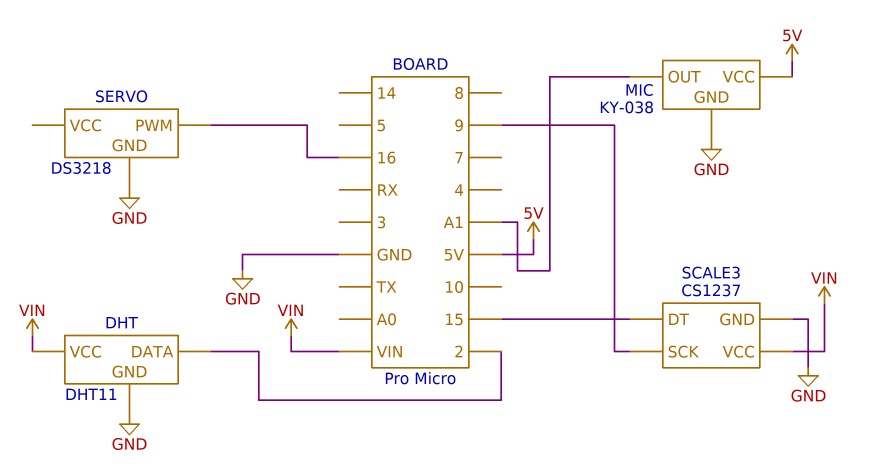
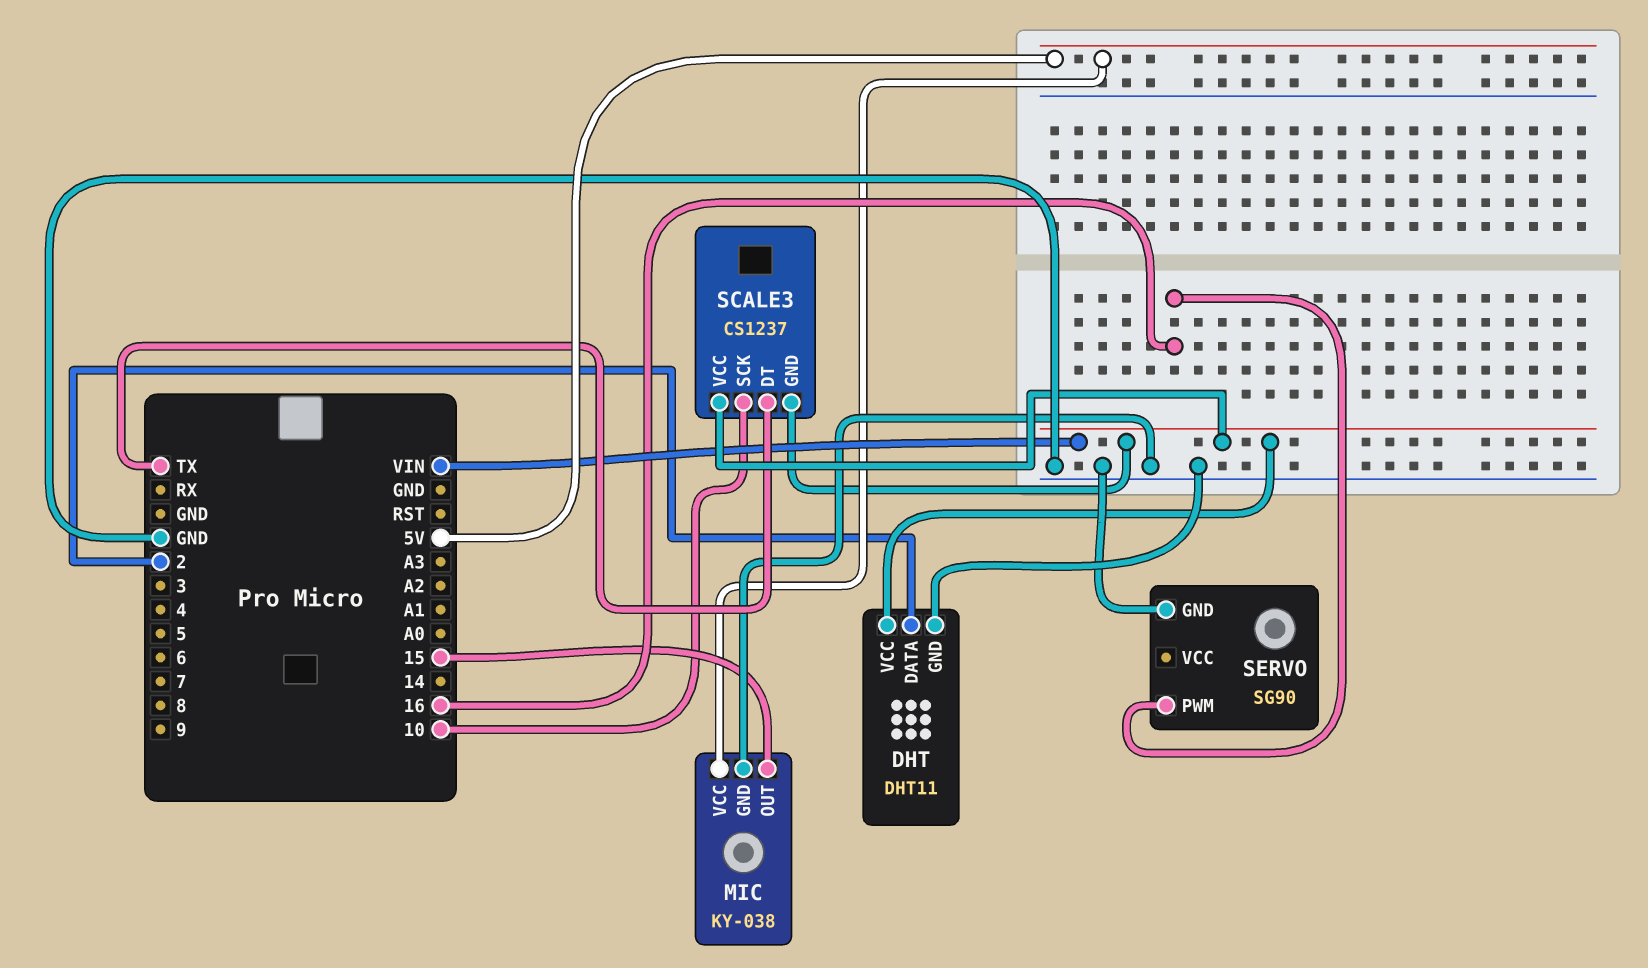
MIC pin OUT: A1 -> 15
SCALE3 pin DT: 15 -> TX
SCALE3 pin GND: GND -> VIN
SCALE3 pin SCK: 9 -> 10
SERVO: DS3218 -> SG90

